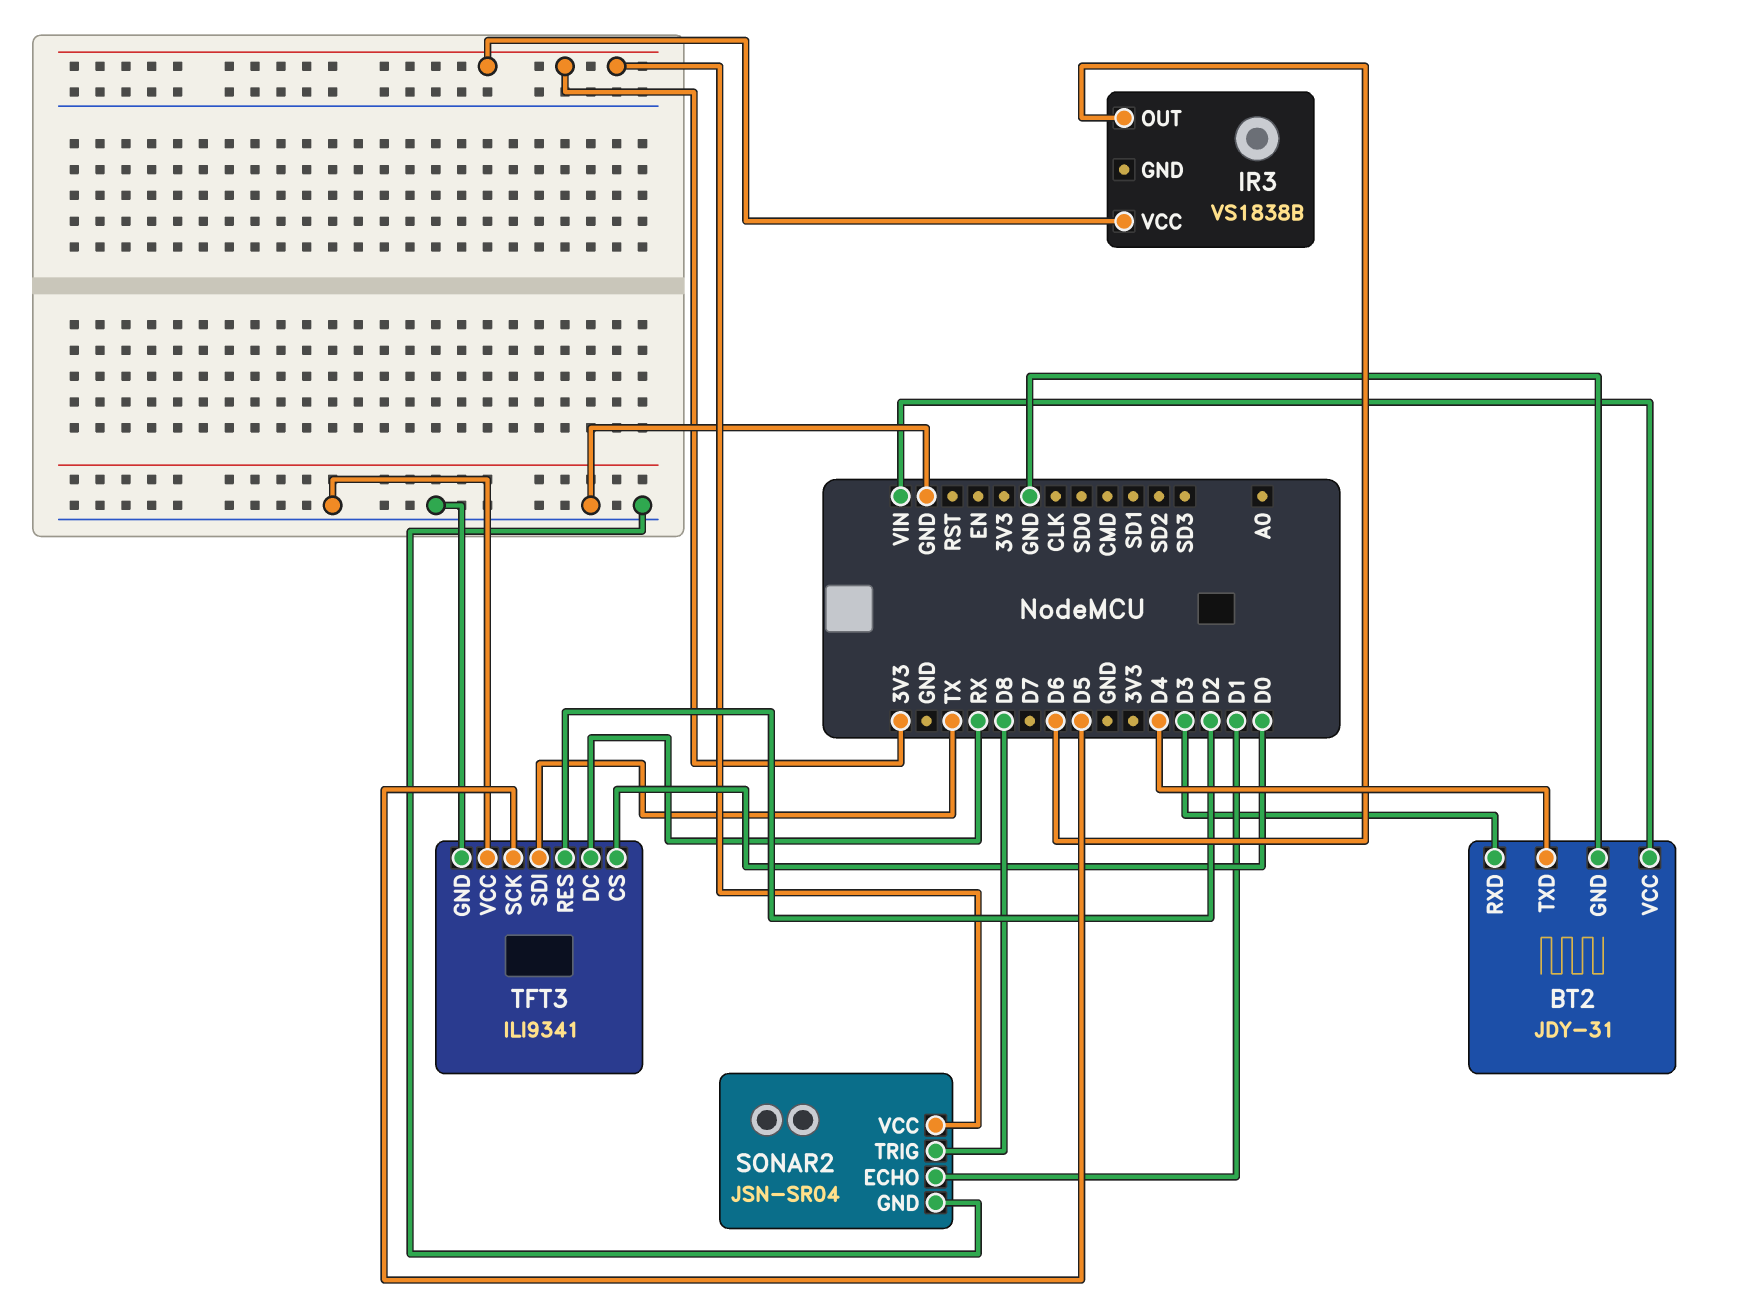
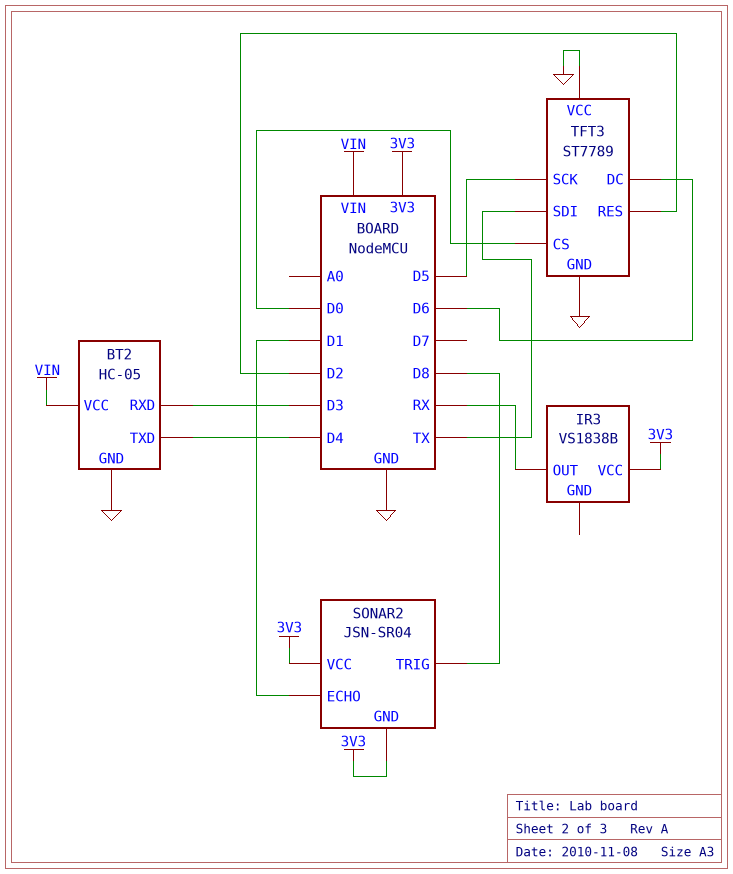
BT2: JDY-31 -> HC-05
IR3 pin OUT: D6 -> RX
SONAR2 pin GND: GND -> 3V3
TFT3: ILI9341 -> ST7789
TFT3 pin DC: RX -> D6

